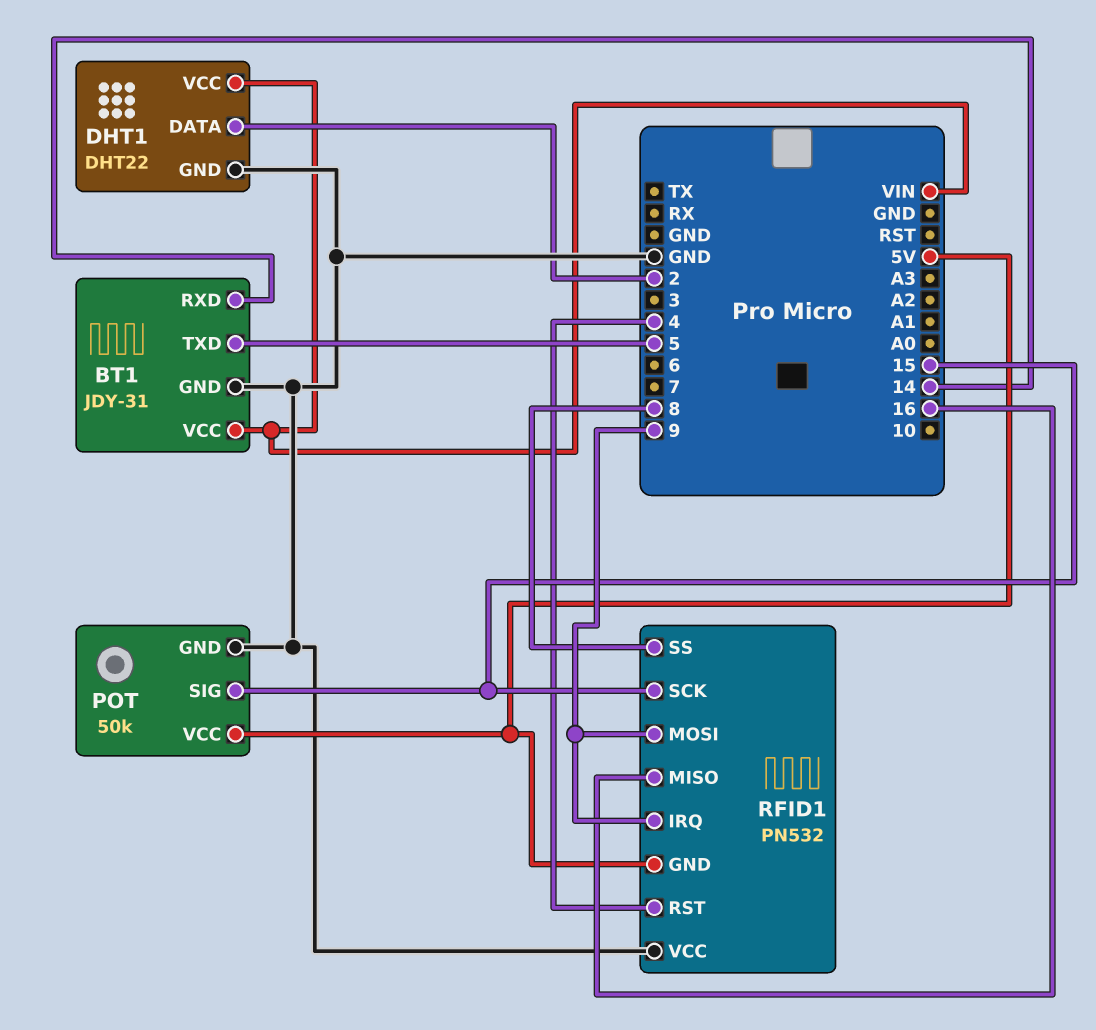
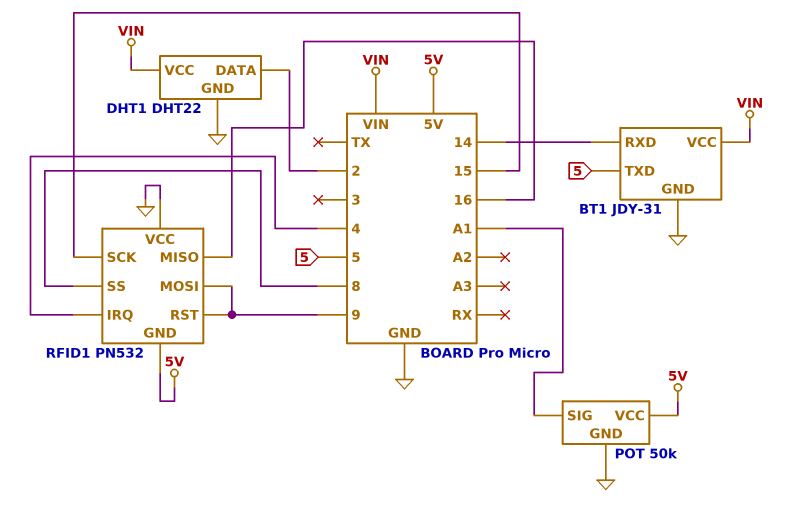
POT pin SIG: 15 -> A1
RFID1 pin IRQ: 9 -> 4
RFID1 pin RST: 4 -> 9

